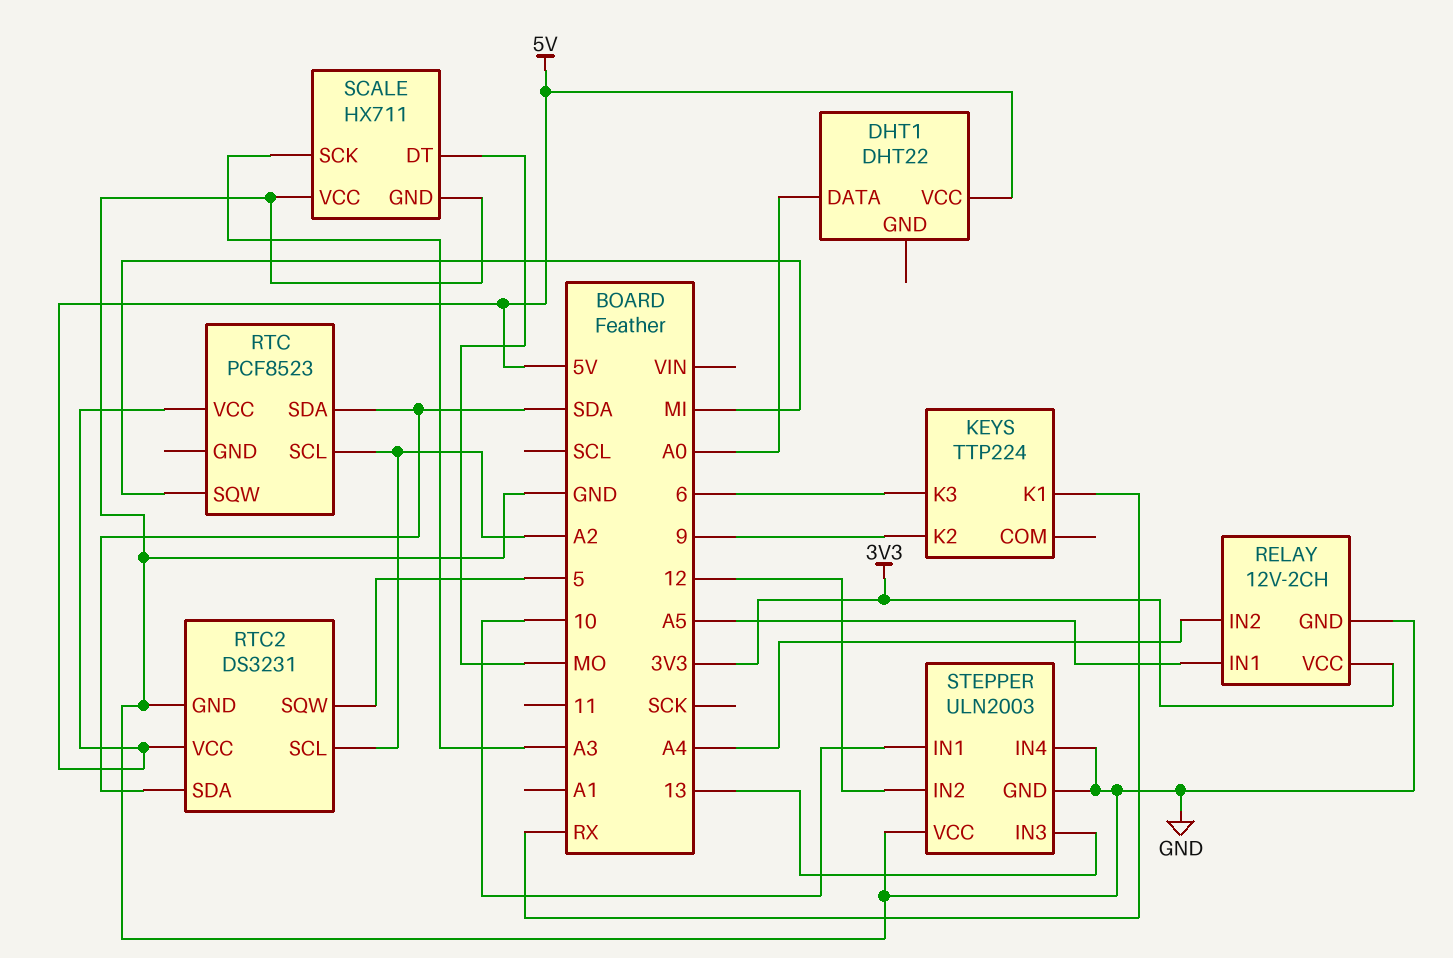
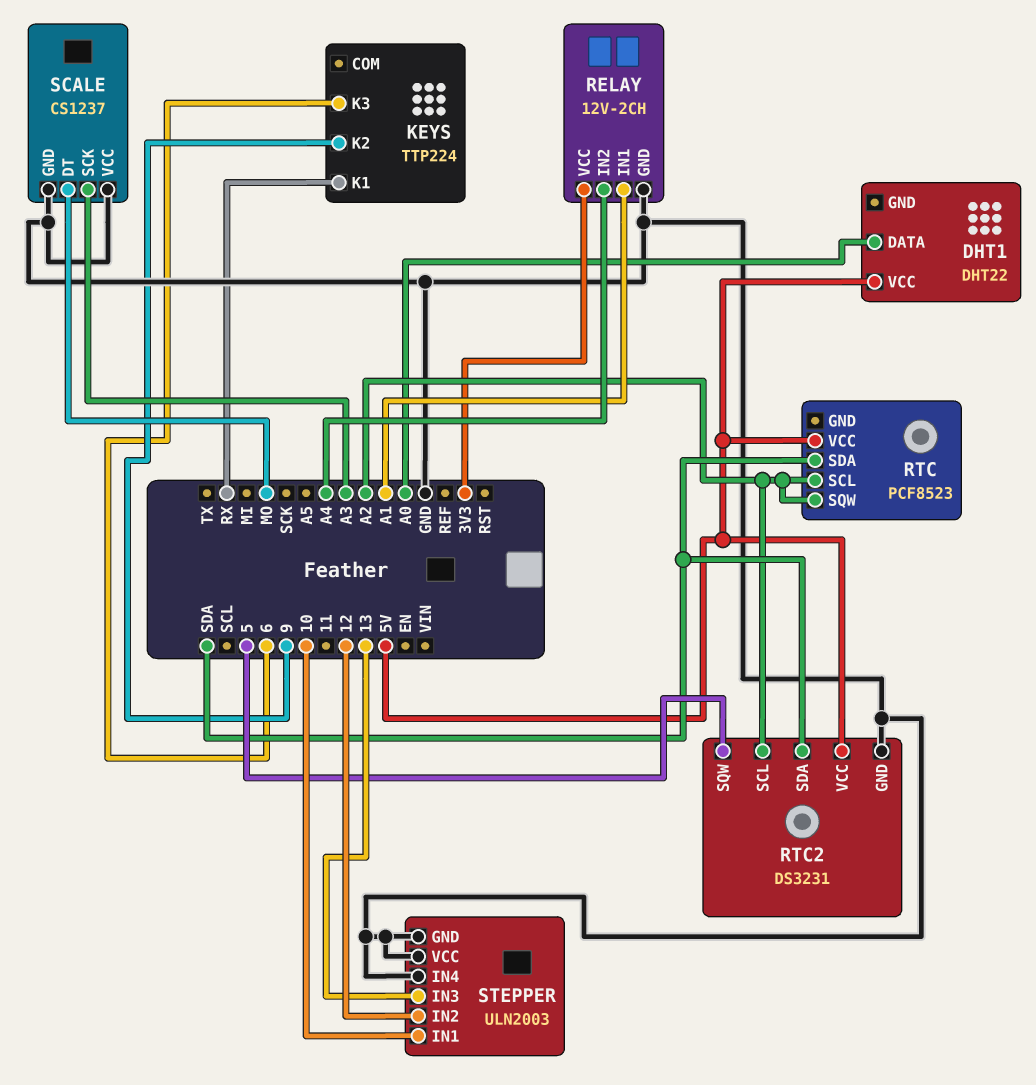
RELAY pin IN1: A5 -> A1
RTC pin SQW: MI -> A2
SCALE: HX711 -> CS1237

